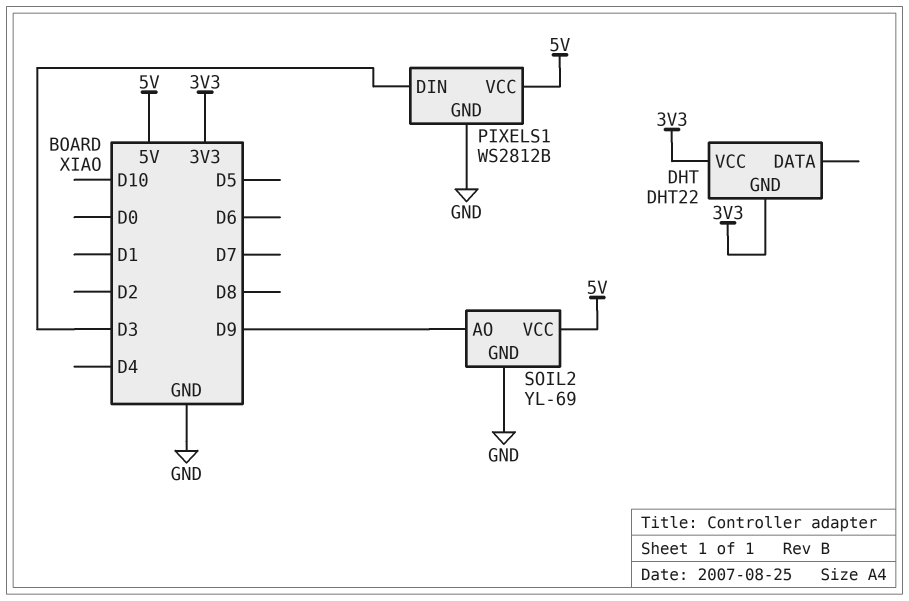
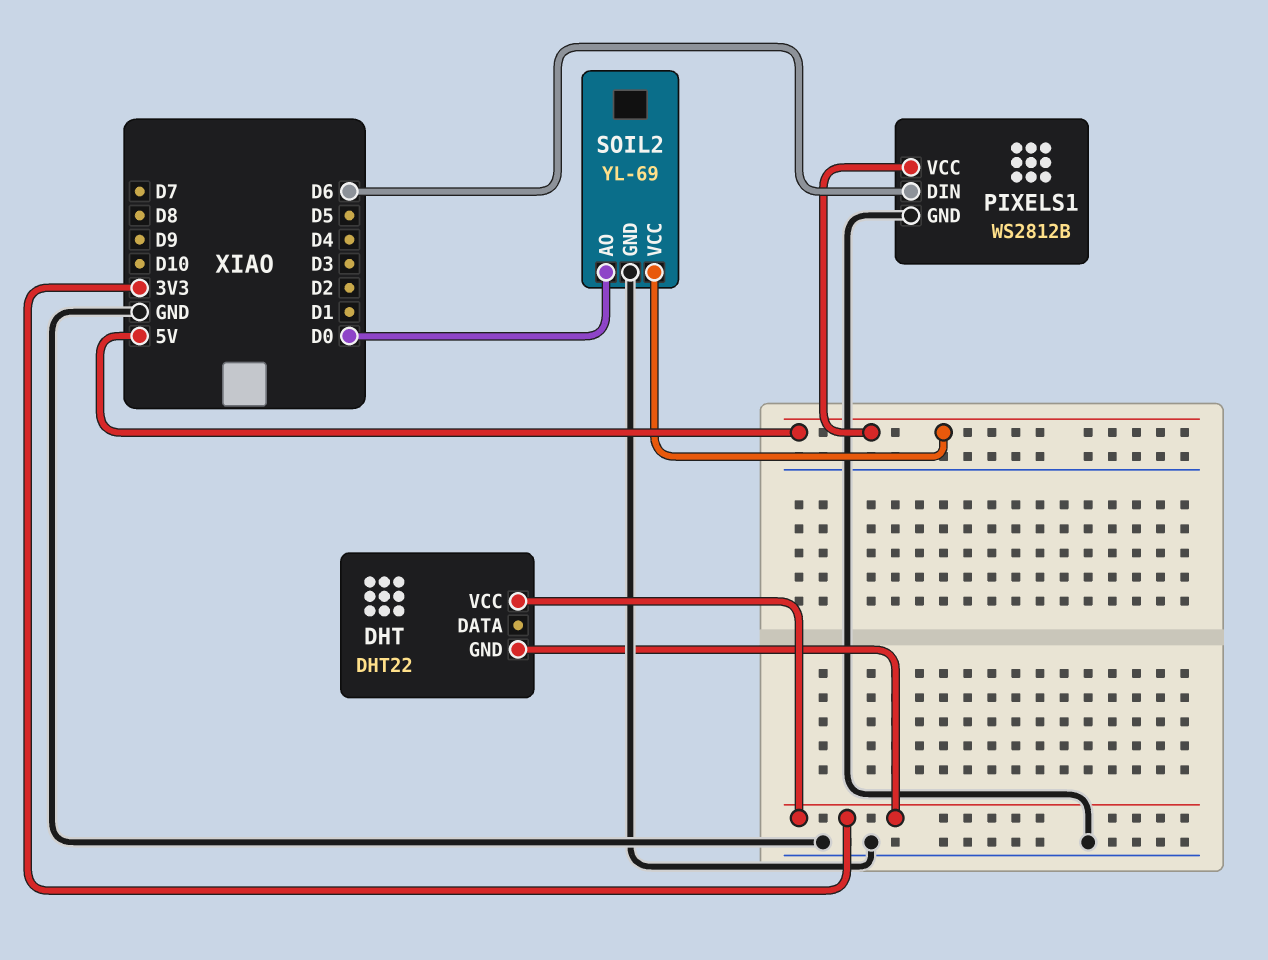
PIXELS1 pin DIN: D3 -> D6
SOIL2 pin AO: D9 -> D0

